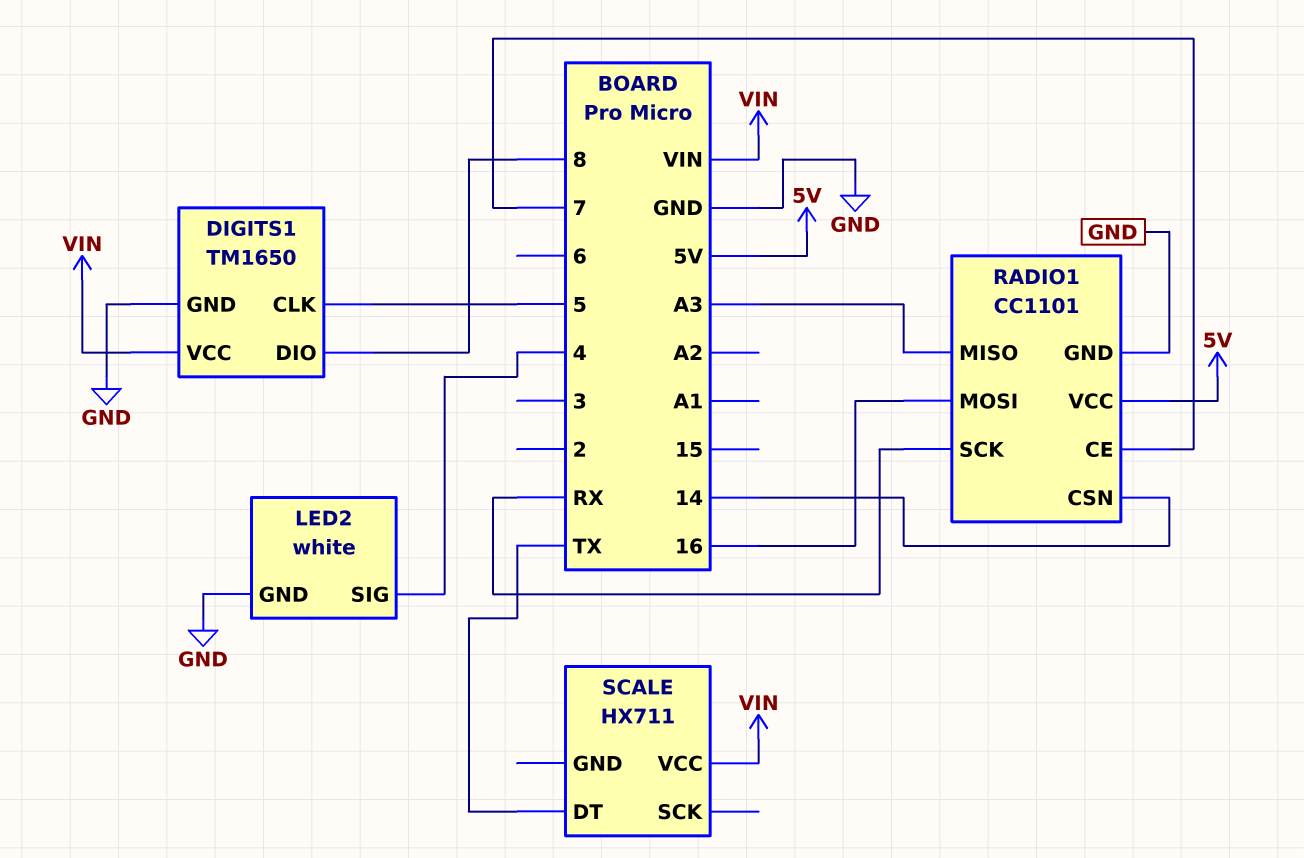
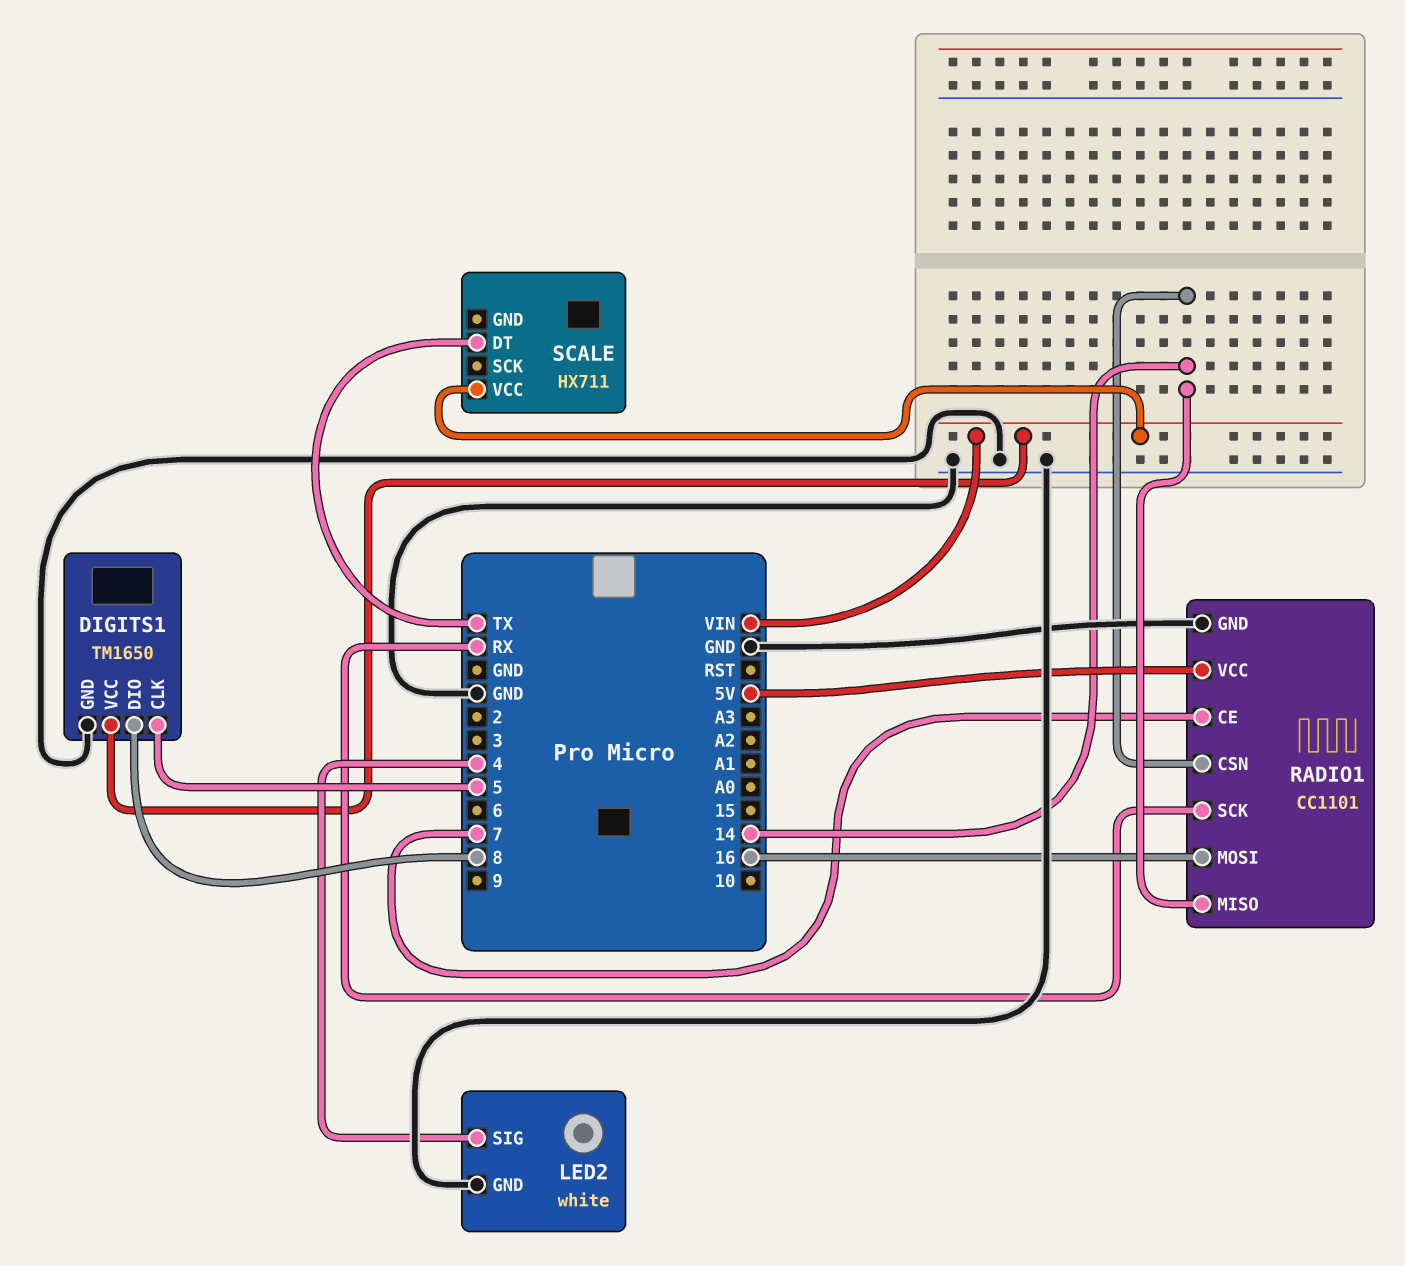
RADIO1 pin MISO: A3 -> 14

